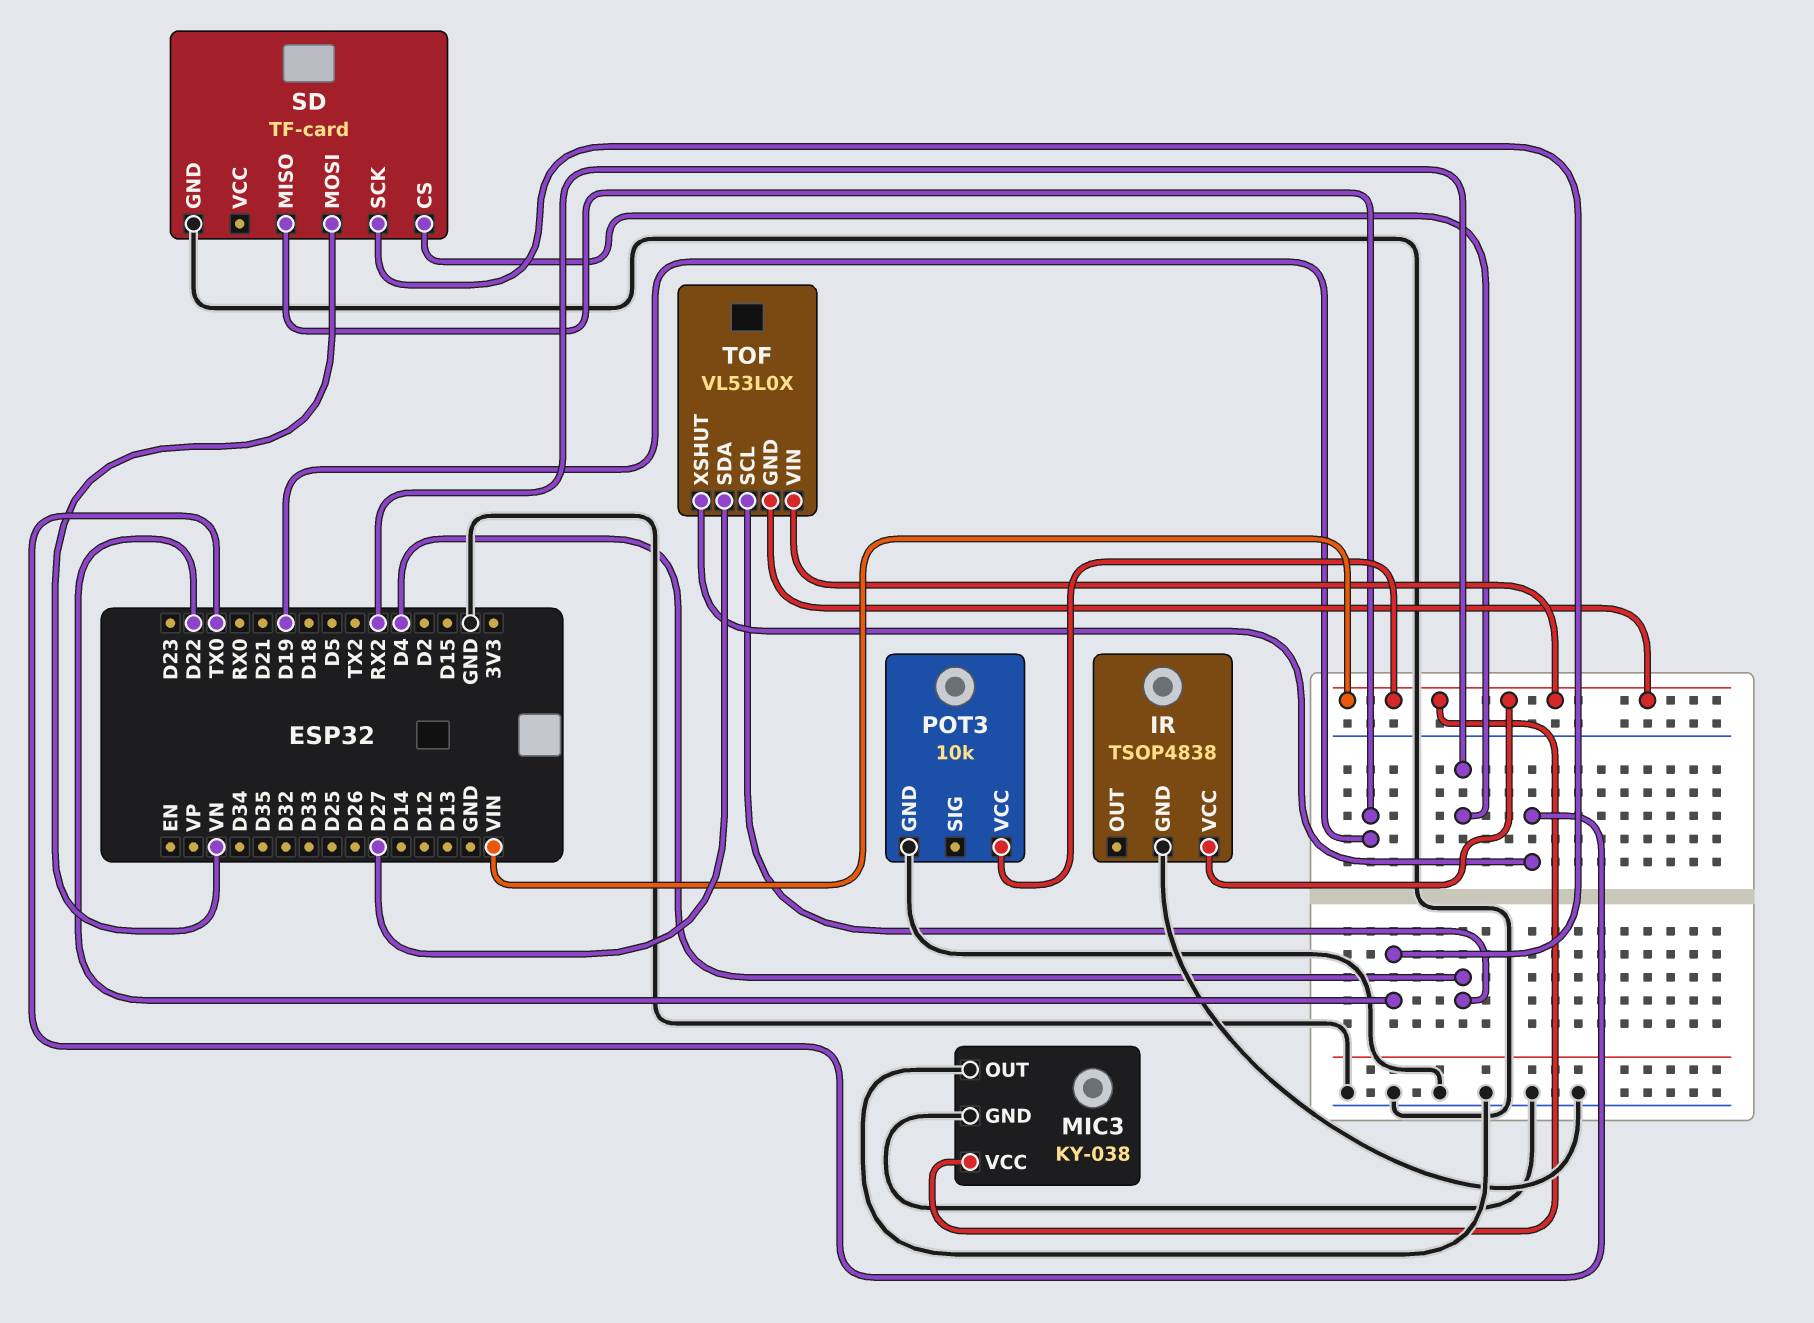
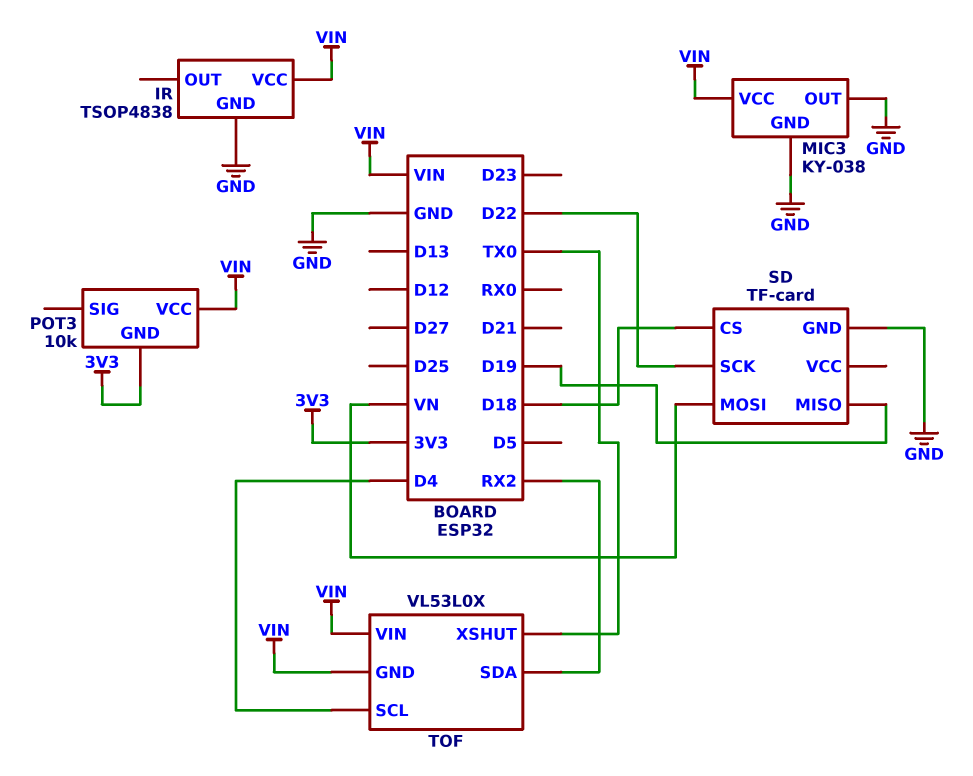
POT3 pin GND: GND -> 3V3
SD pin CS: RX2 -> D18
TOF pin SDA: D27 -> RX2

